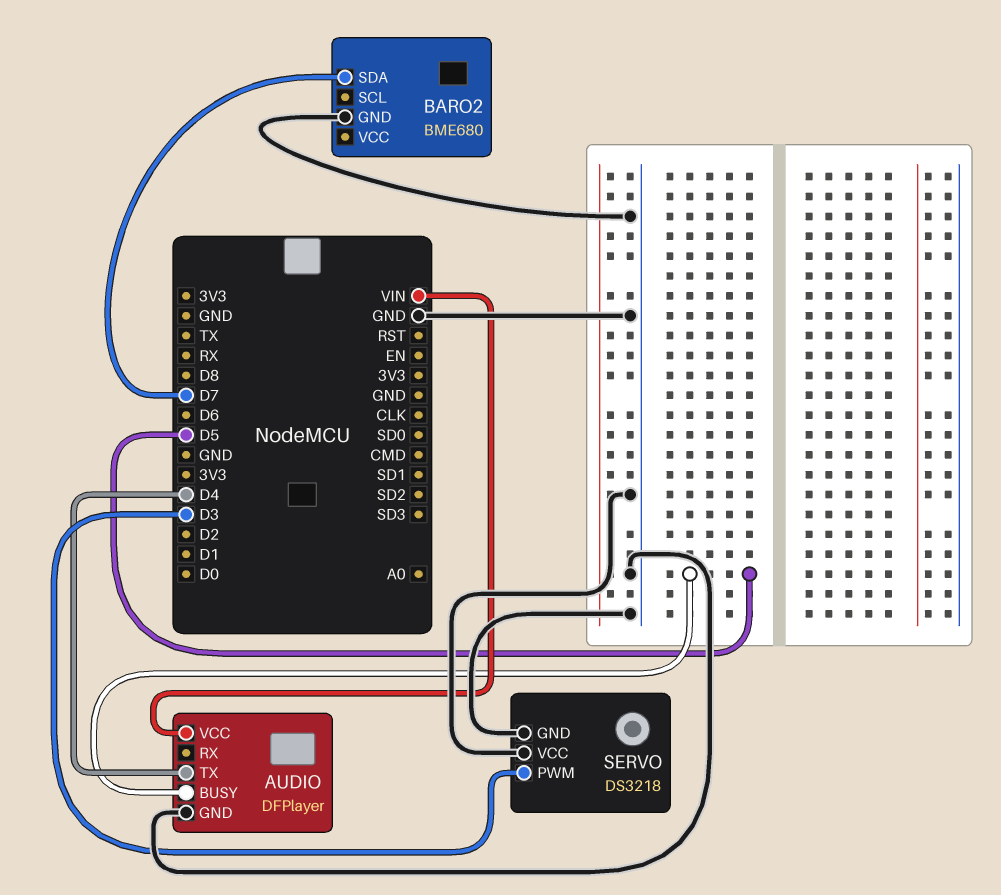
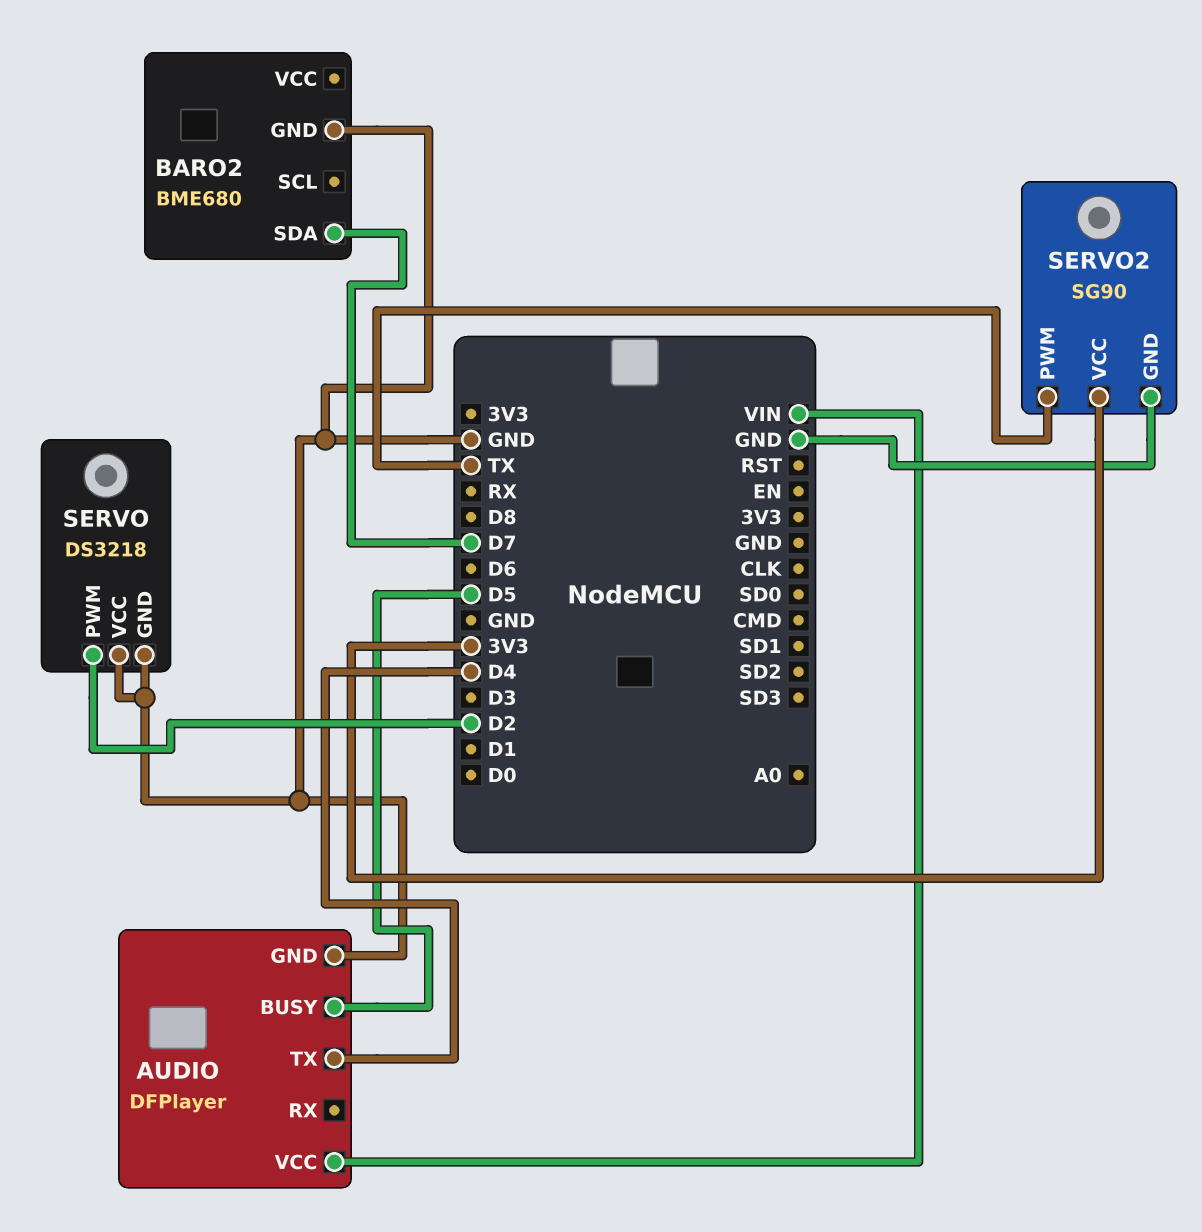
SERVO pin PWM: D3 -> D2
SERVO2: none -> SG90
SERVO2 pin GND: none -> GND
SERVO2 pin PWM: none -> TX
SERVO2 pin VCC: none -> 3V3

